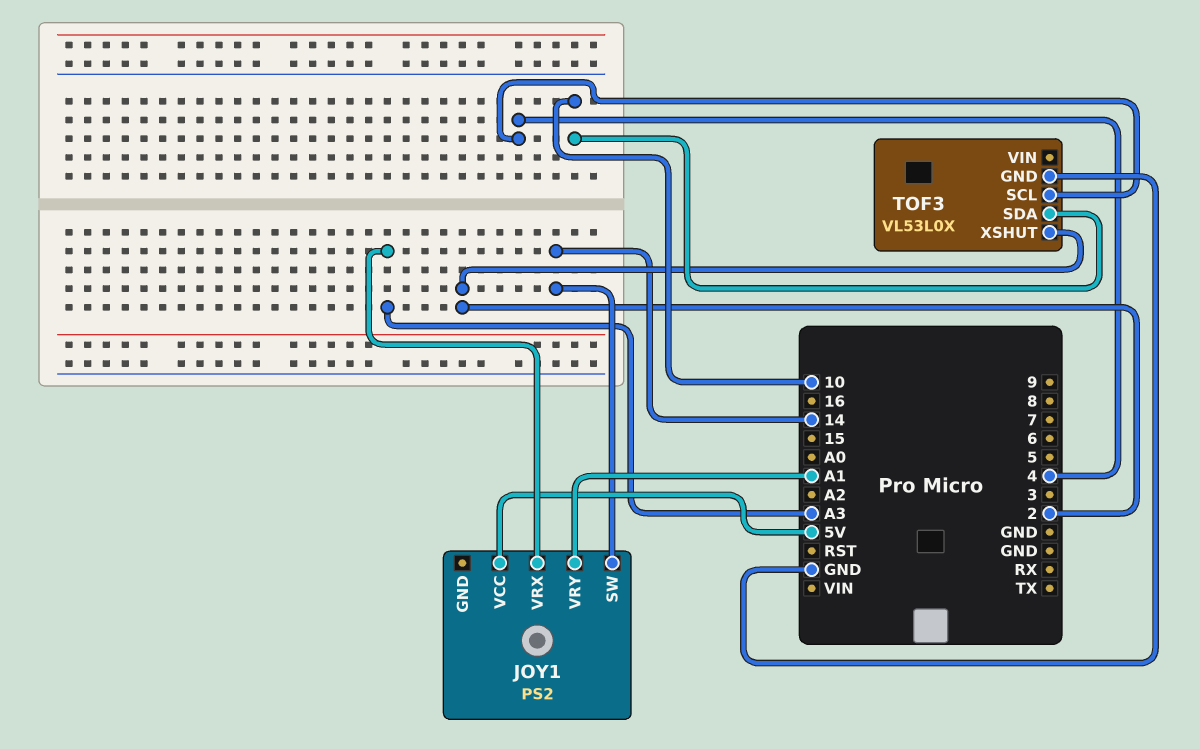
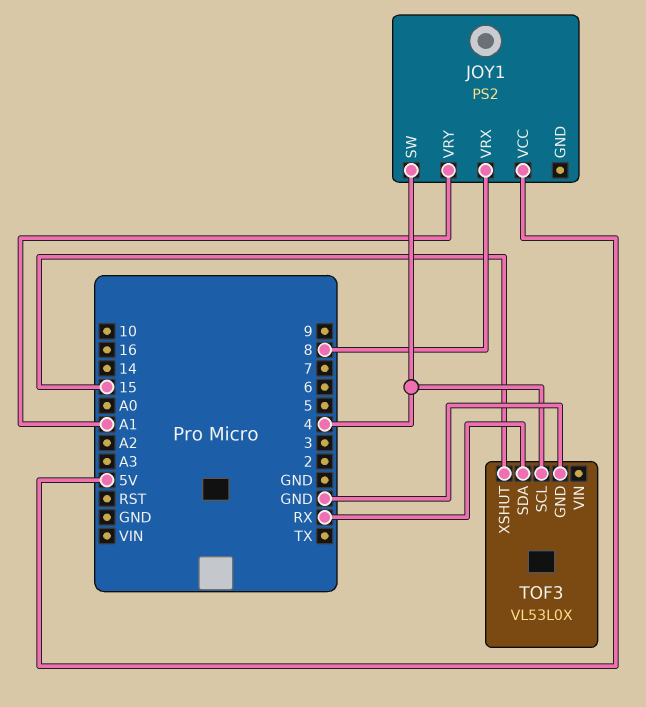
JOY1 pin SW: 14 -> 4
JOY1 pin VRX: A3 -> 8
TOF3 pin SDA: 10 -> RX
TOF3 pin XSHUT: 2 -> 15

